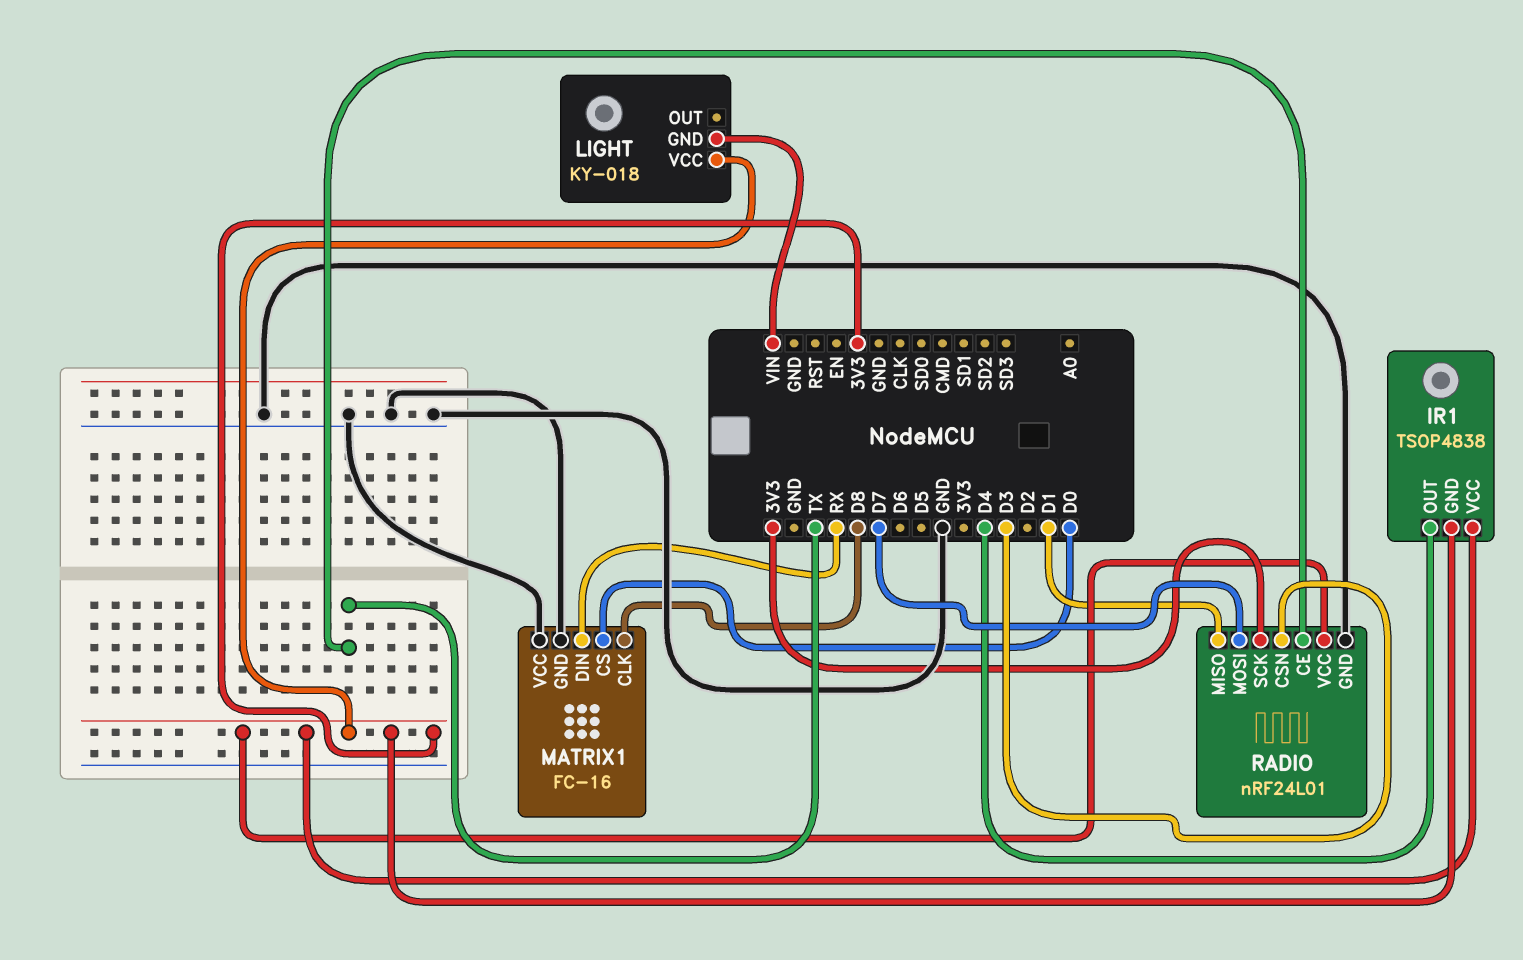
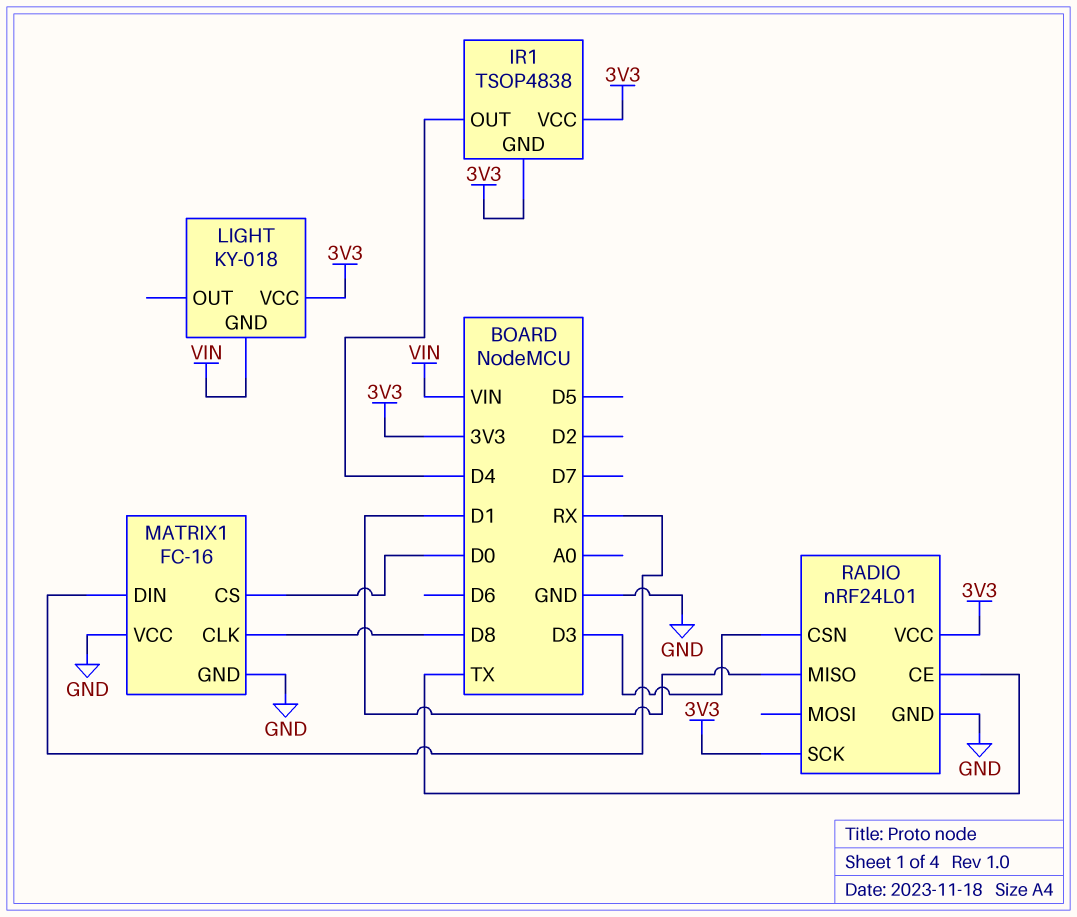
RADIO pin MOSI: D7 -> none

